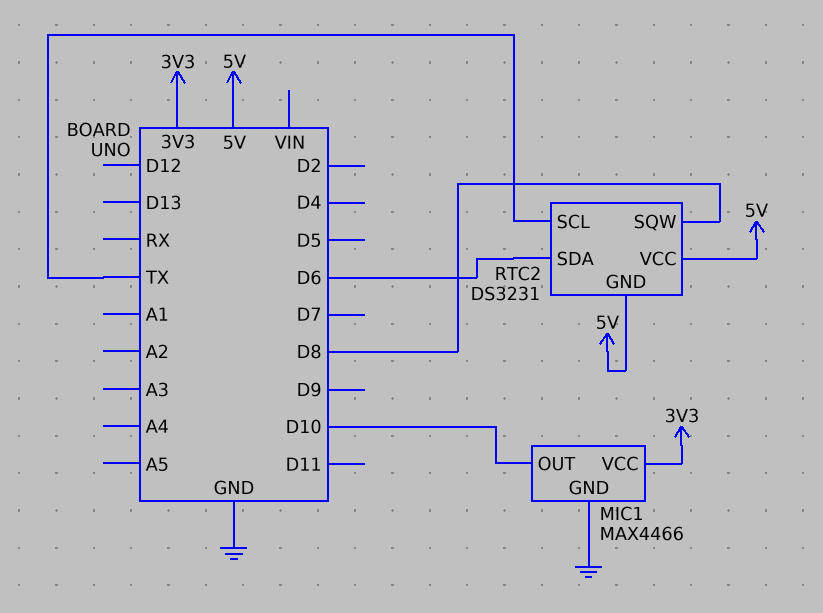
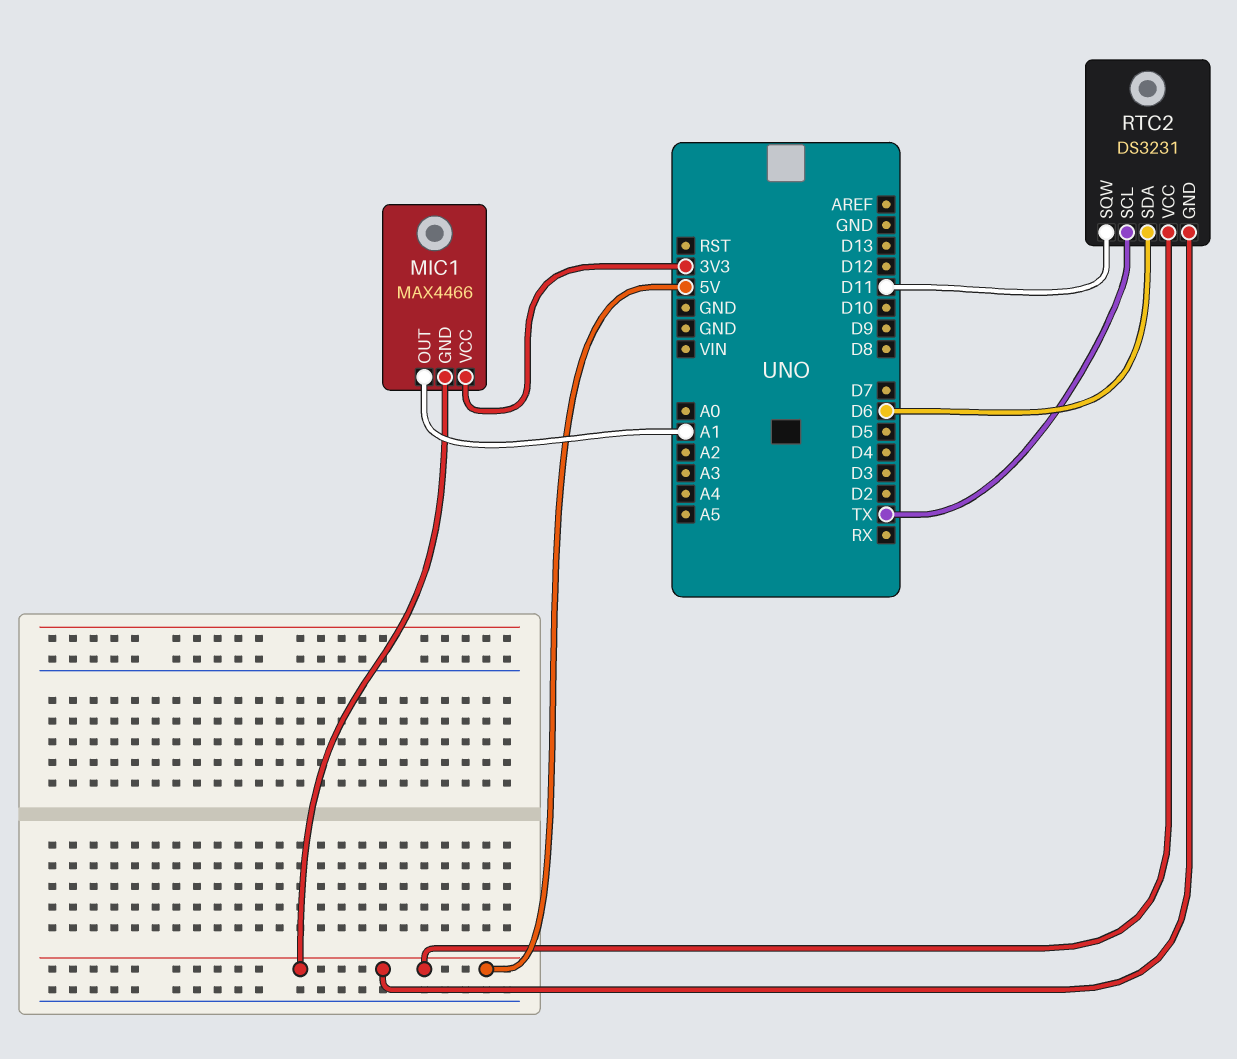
MIC1 pin GND: GND -> 5V
MIC1 pin OUT: D10 -> A1
RTC2 pin SQW: D8 -> D11

